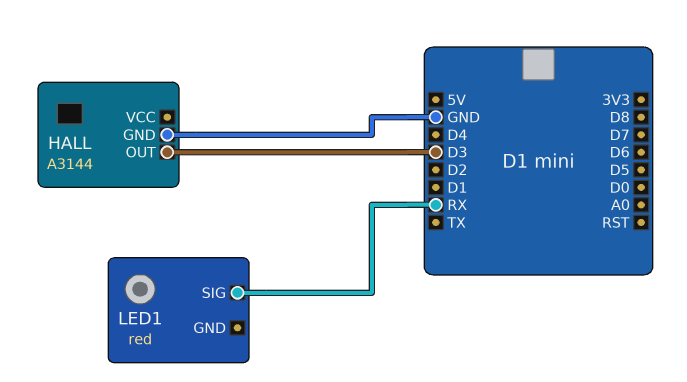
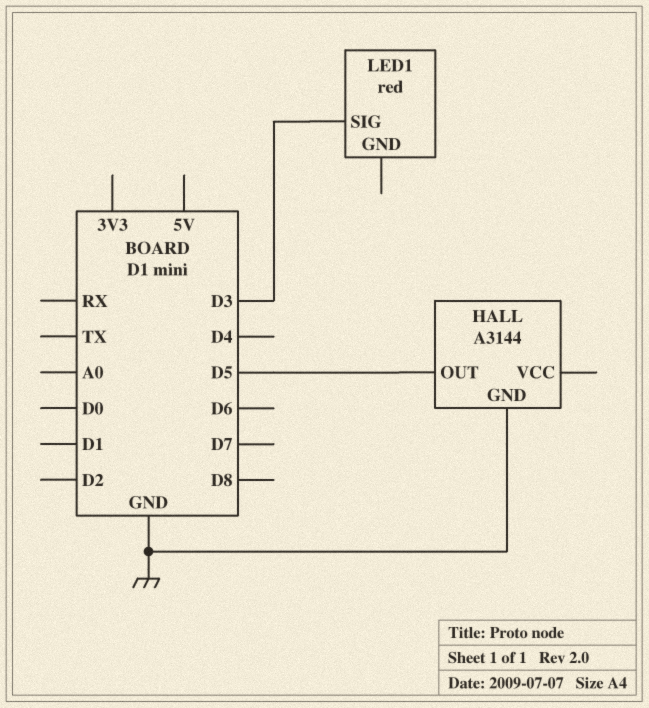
HALL pin OUT: D3 -> D5
LED1 pin SIG: RX -> D3

